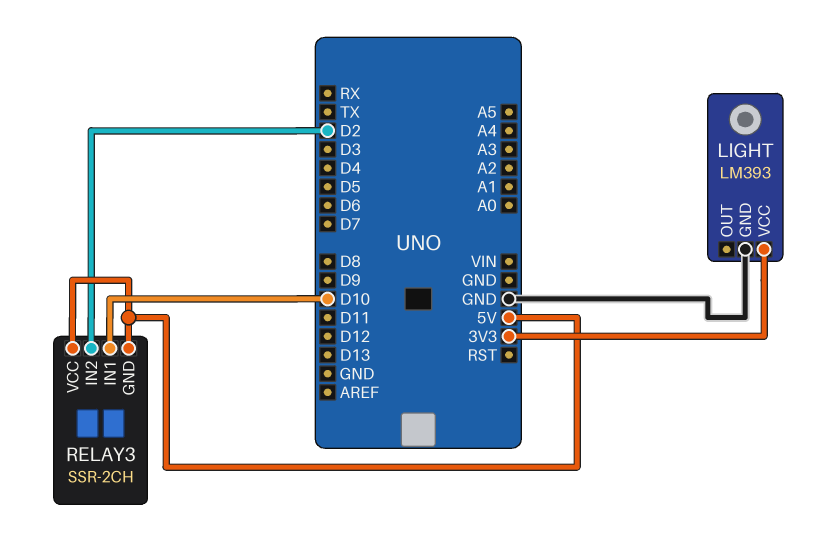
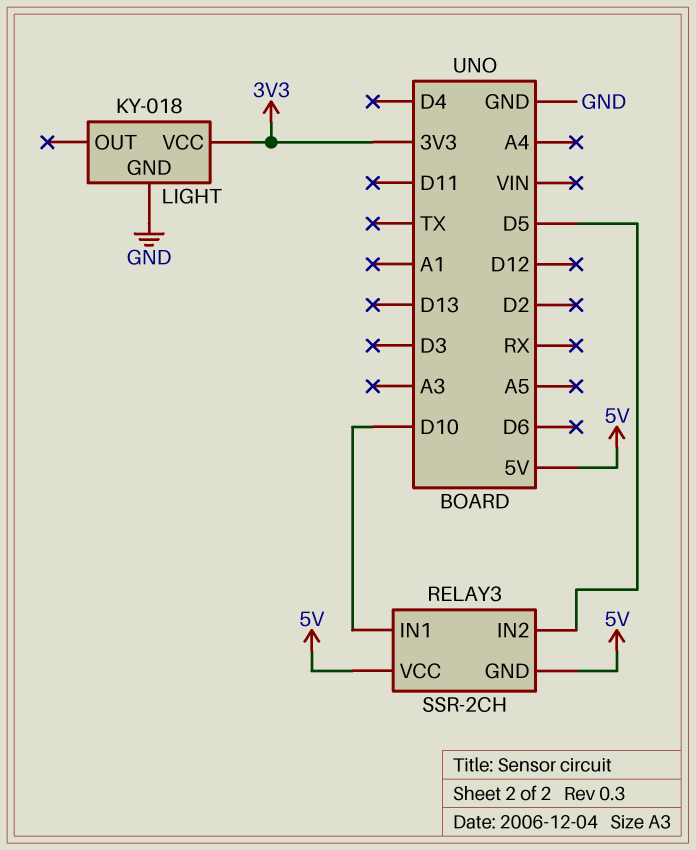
LIGHT: LM393 -> KY-018
RELAY3 pin IN2: D2 -> D5

